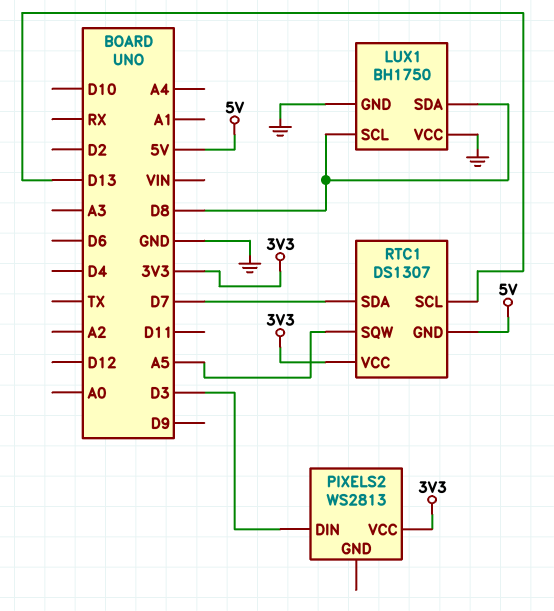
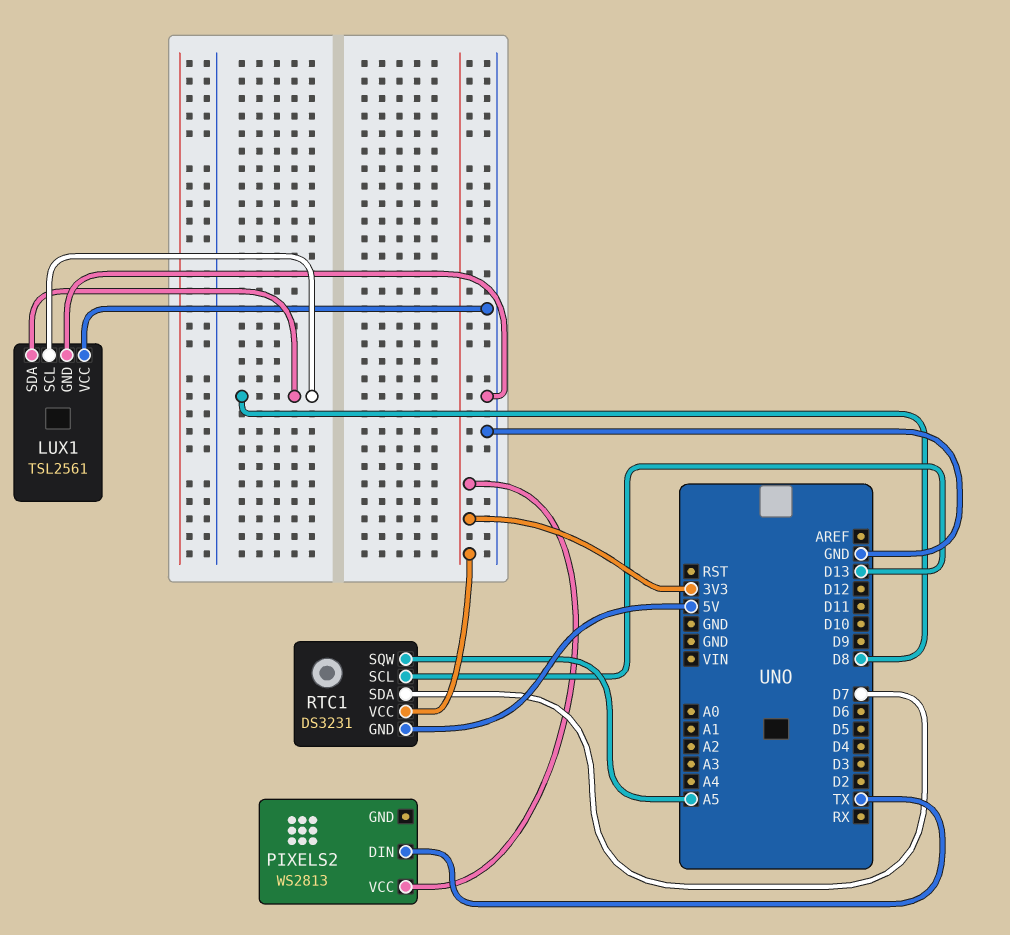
LUX1: BH1750 -> TSL2561
PIXELS2 pin DIN: D3 -> TX
RTC1: DS1307 -> DS3231

